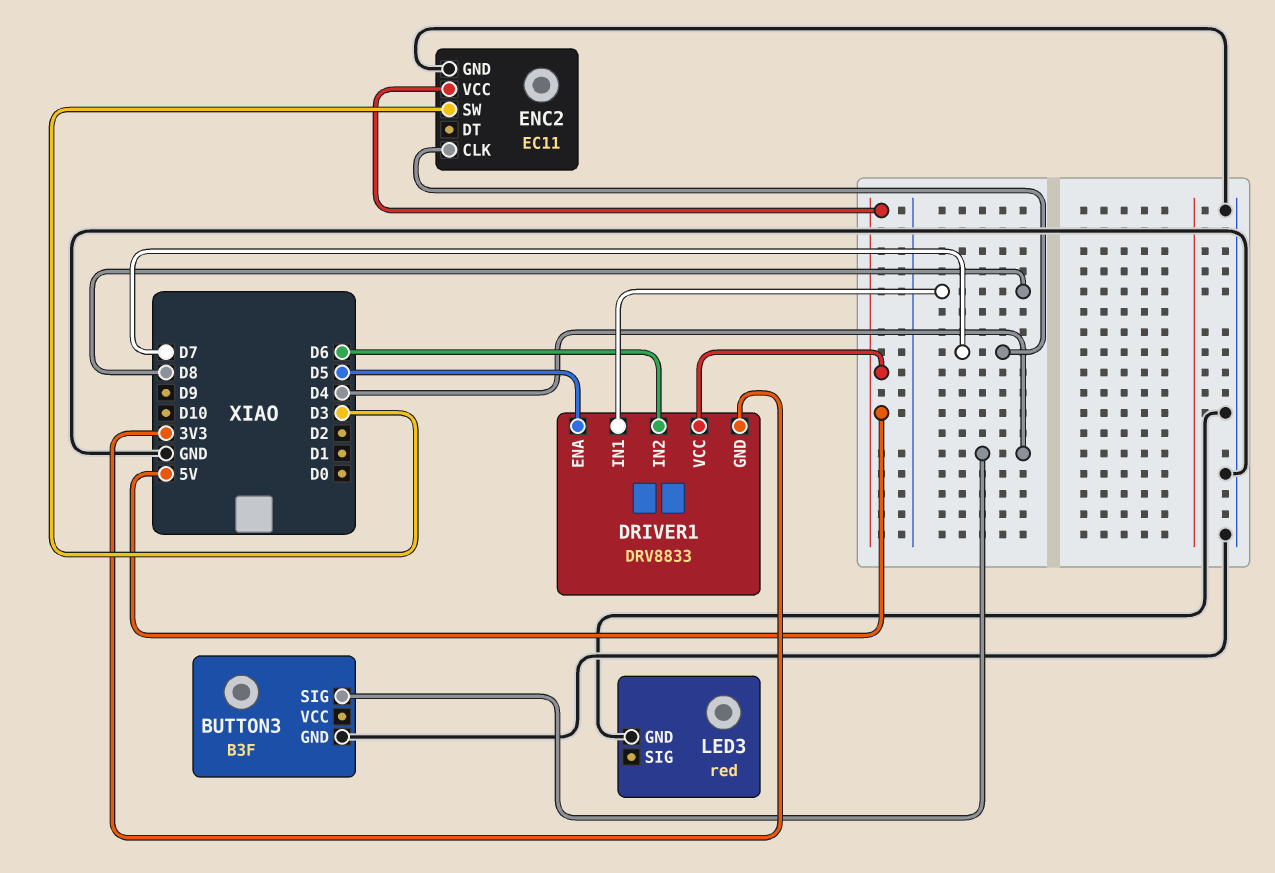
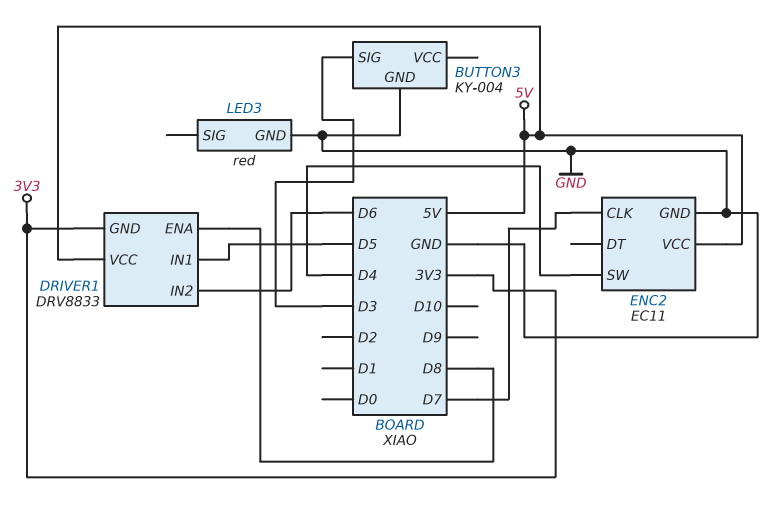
BUTTON3: B3F -> KY-004
BUTTON3 pin SIG: D4 -> D3
DRIVER1 pin ENA: D5 -> D8
DRIVER1 pin IN1: D8 -> D5
ENC2 pin SW: D3 -> D4

